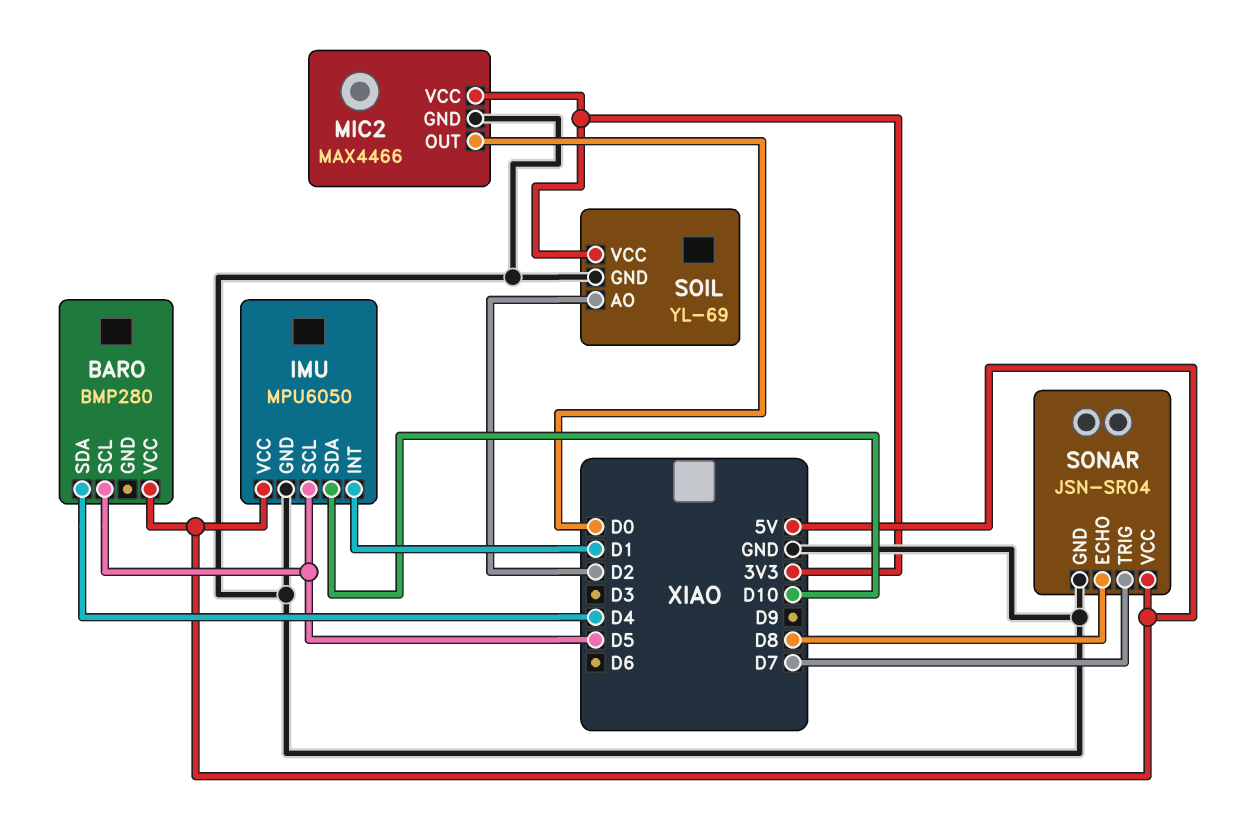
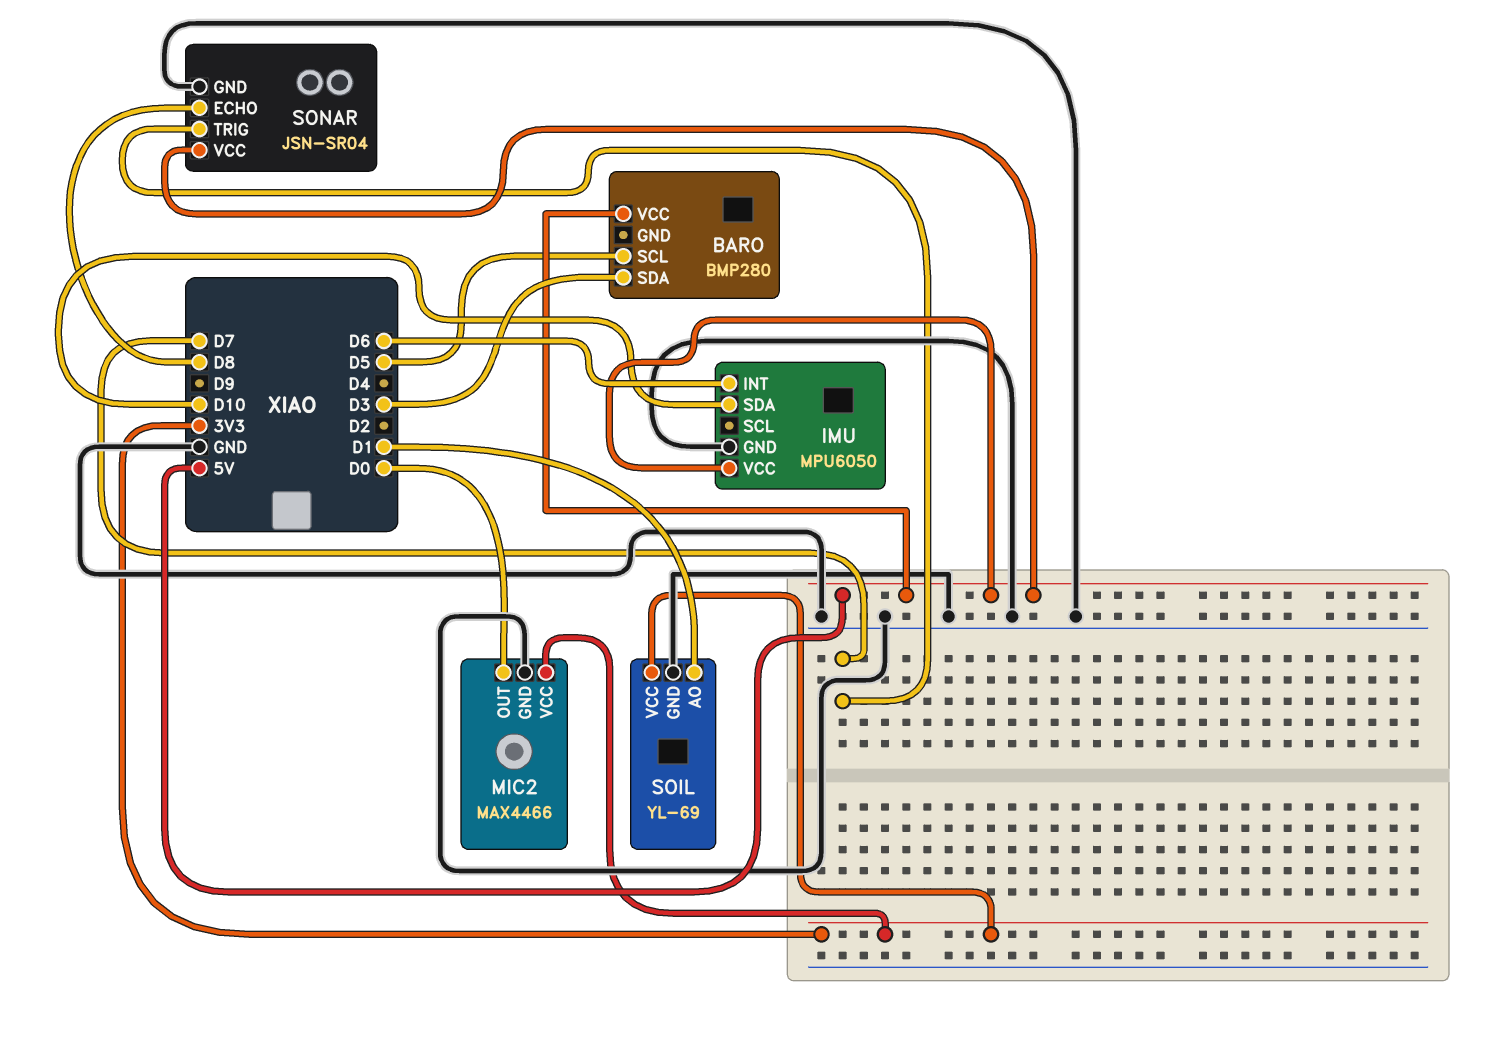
BARO pin SDA: D4 -> D3
IMU pin INT: D1 -> D6
IMU pin SCL: D5 -> none
SOIL pin AO: D2 -> D1

